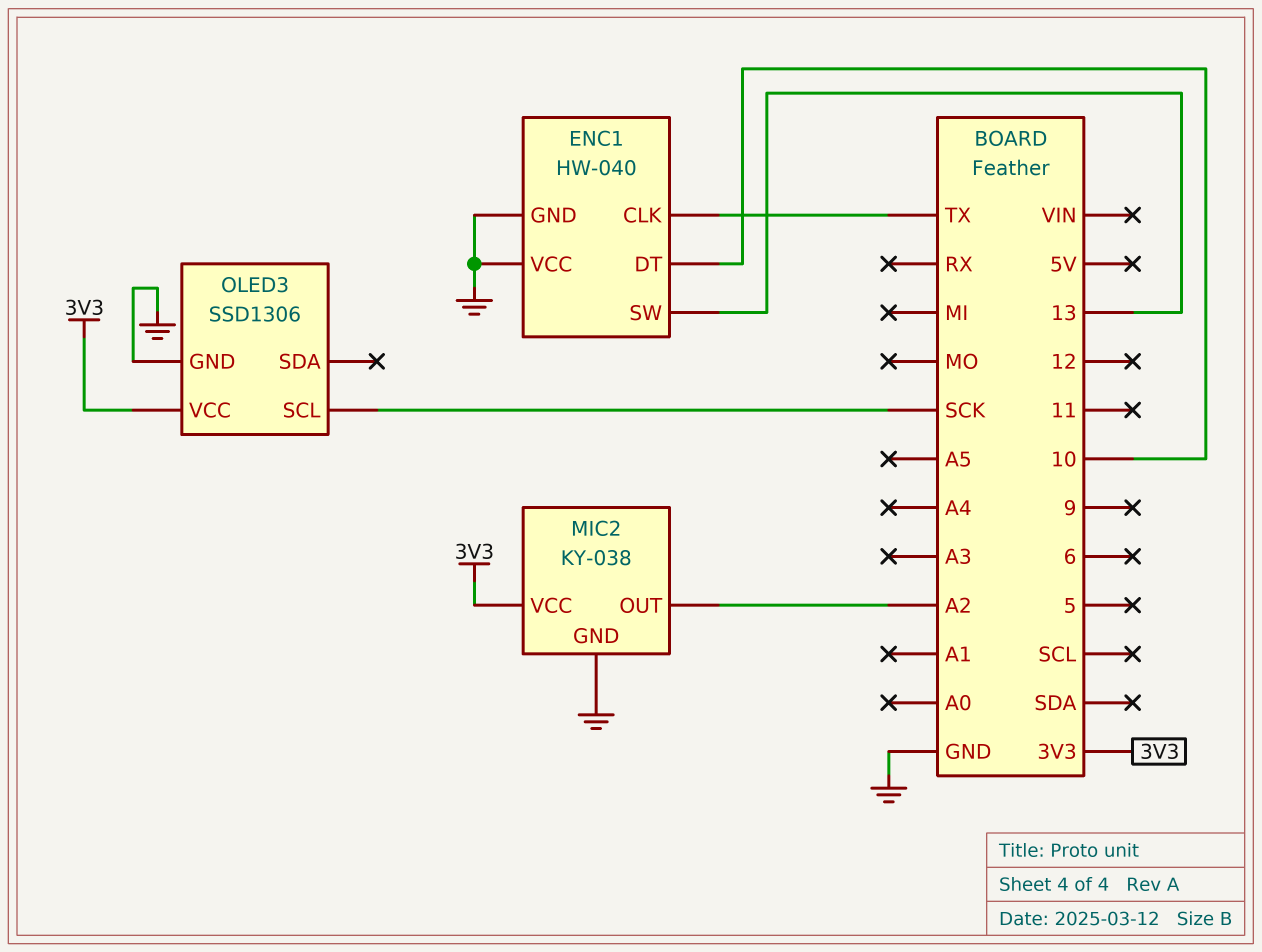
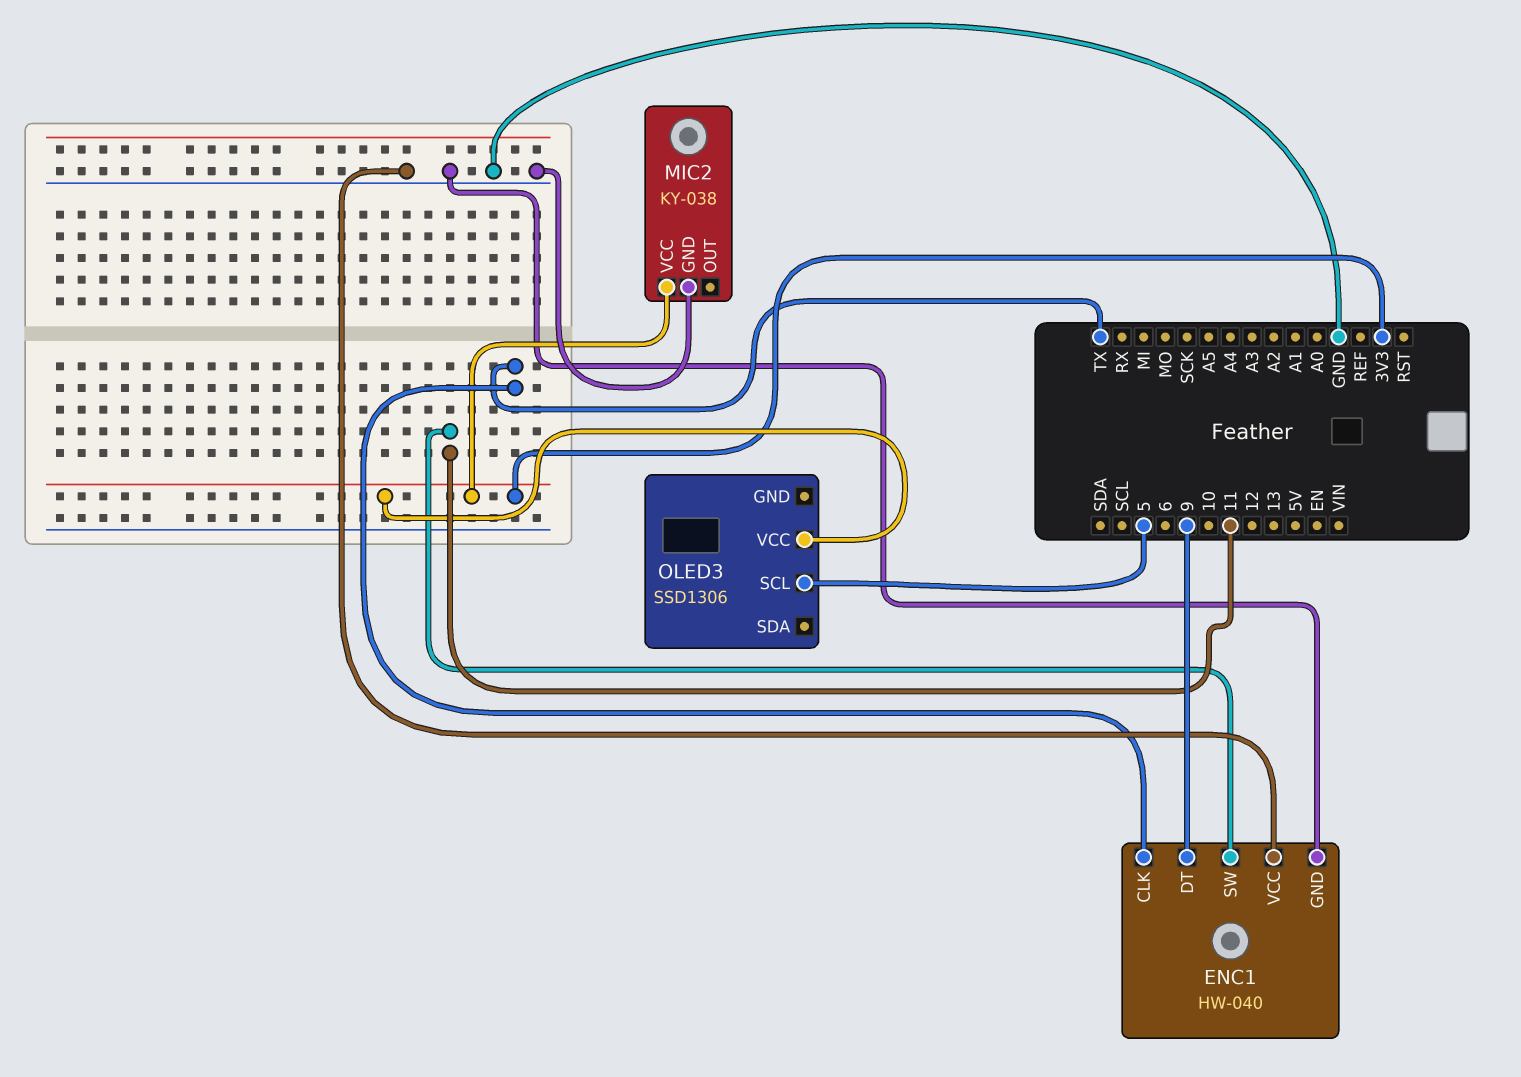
ENC1 pin DT: 10 -> 9
ENC1 pin SW: 13 -> 11
MIC2 pin OUT: A2 -> none
OLED3 pin GND: GND -> none
OLED3 pin SCL: SCK -> 5

